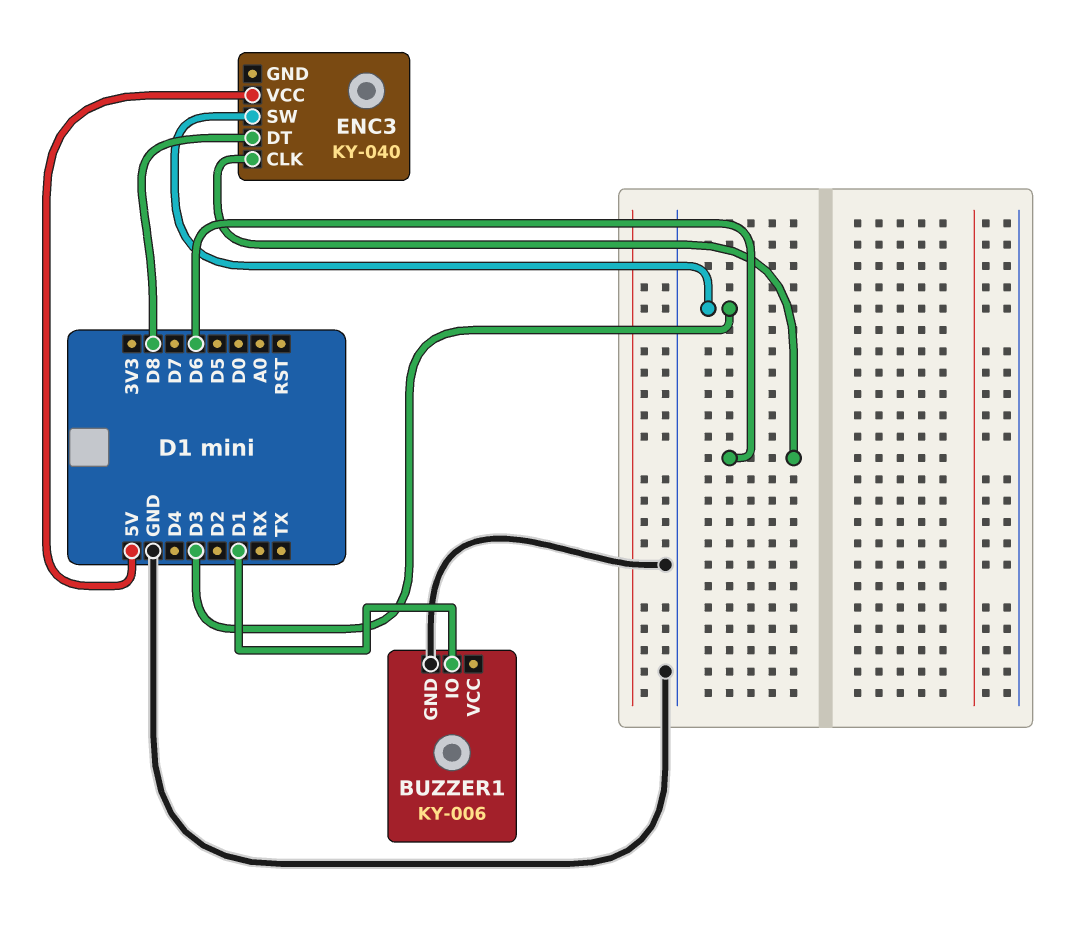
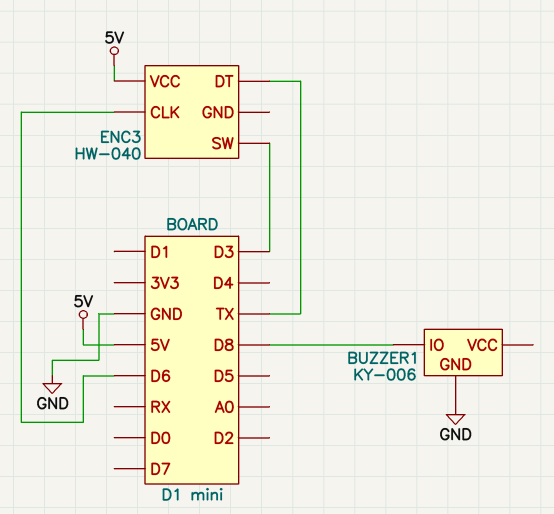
BUZZER1 pin IO: D1 -> D8
ENC3: KY-040 -> HW-040
ENC3 pin DT: D8 -> TX

